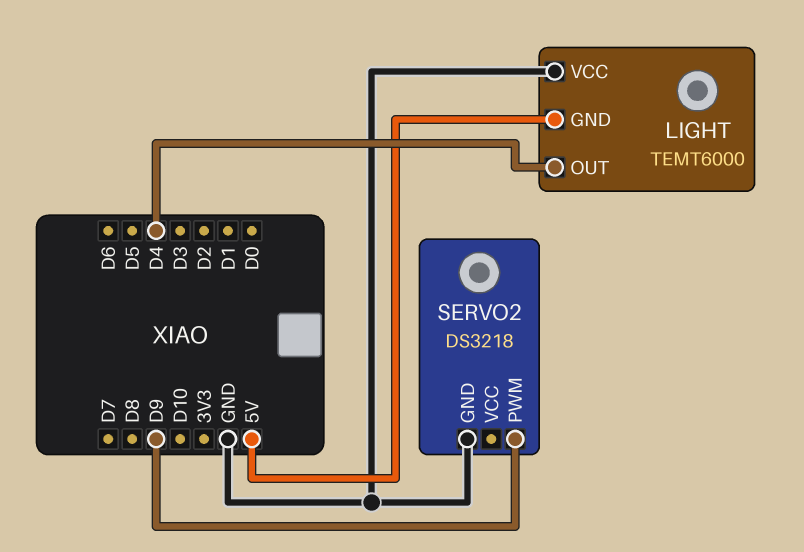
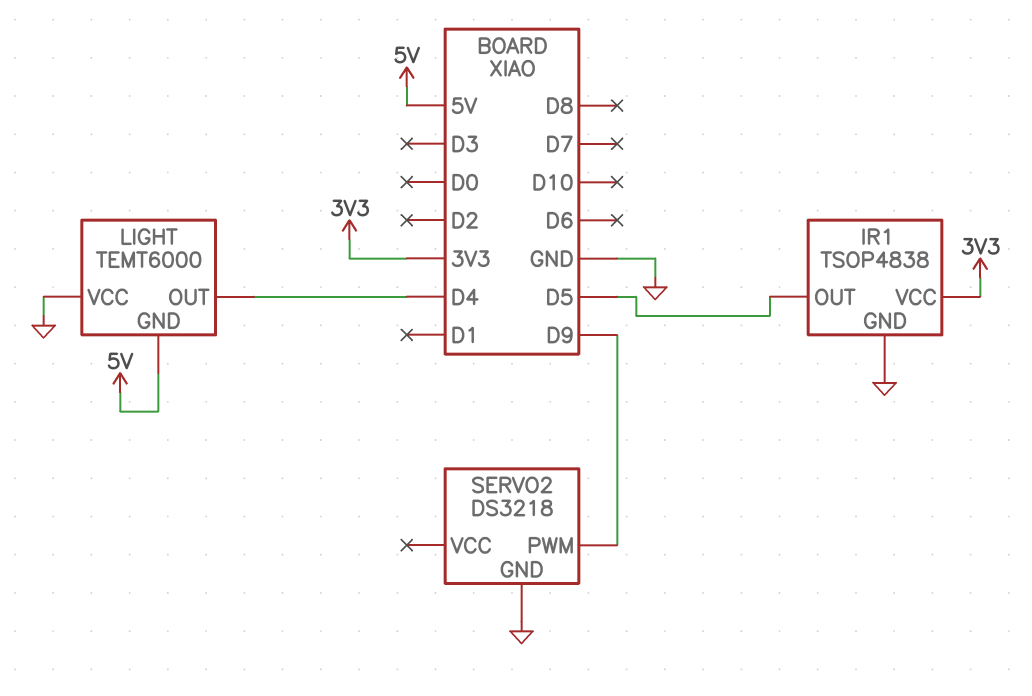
IR1: none -> TSOP4838
IR1 pin GND: none -> GND
IR1 pin OUT: none -> D5
IR1 pin VCC: none -> 3V3

